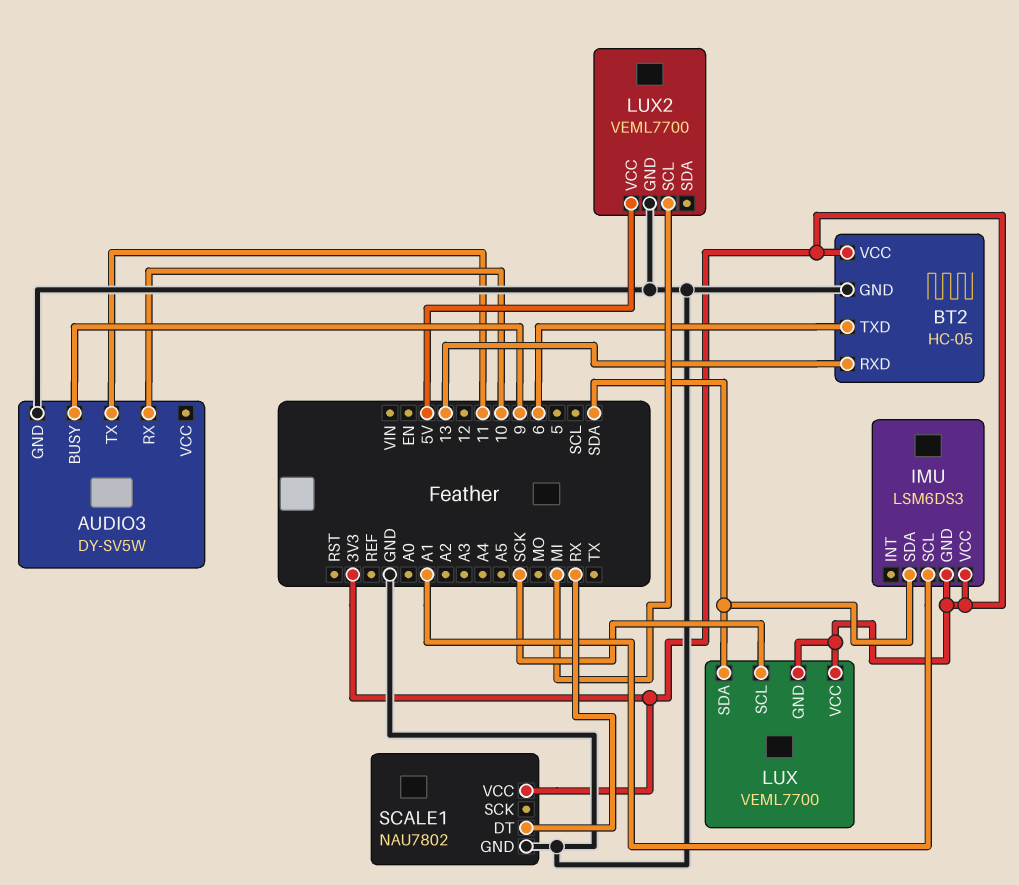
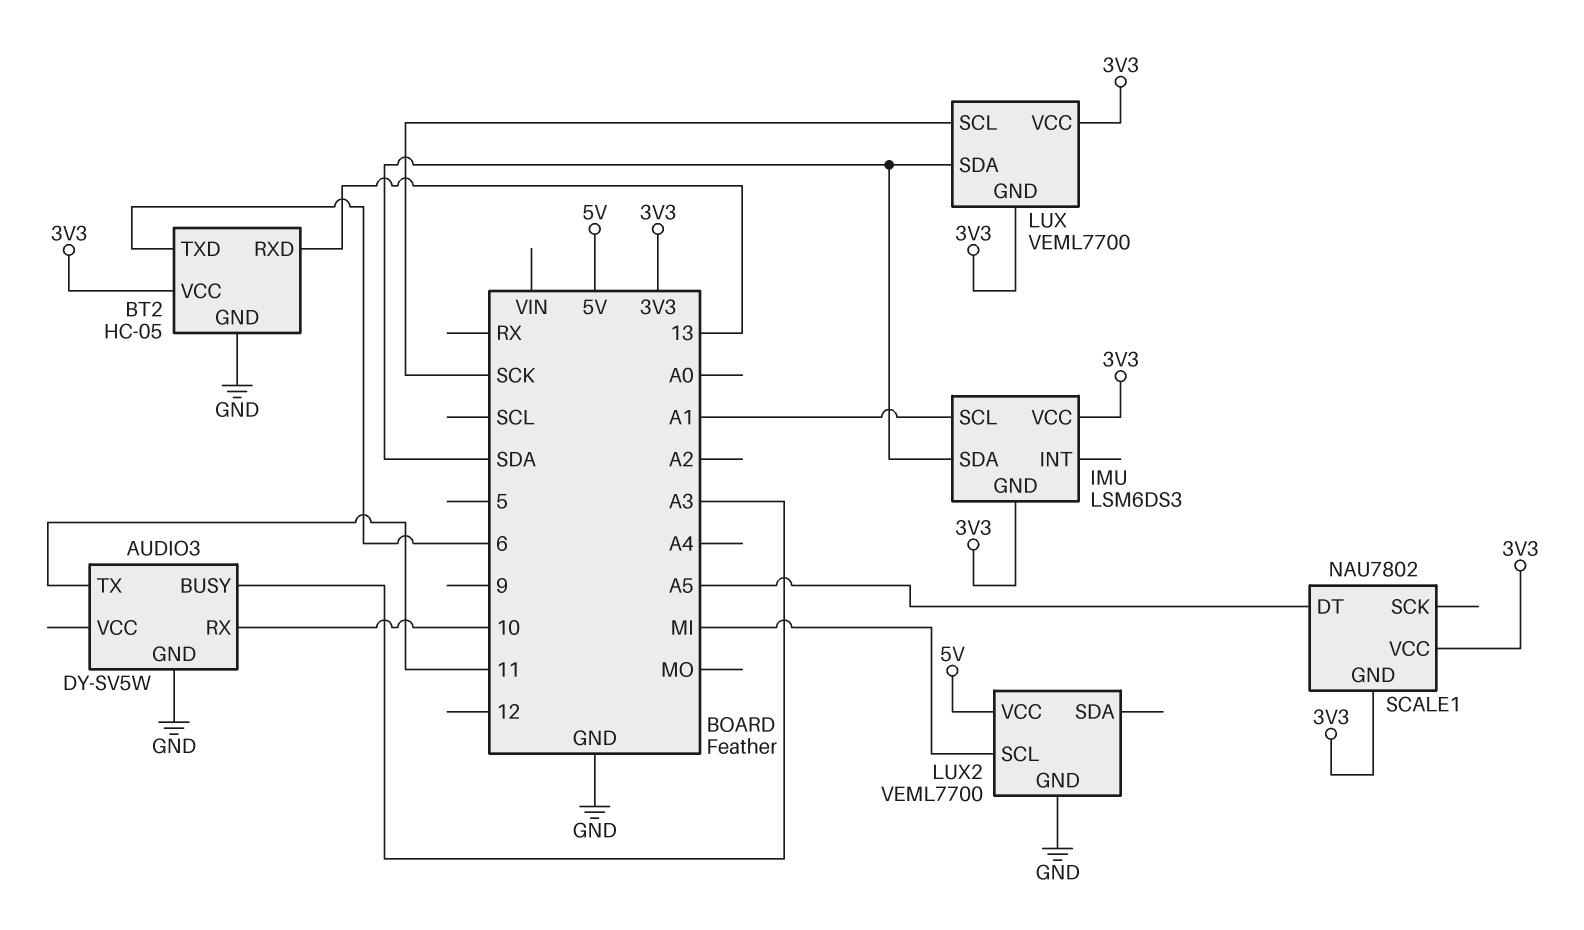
AUDIO3 pin BUSY: 9 -> A3
SCALE1 pin DT: RX -> A5
SCALE1 pin GND: GND -> 3V3

